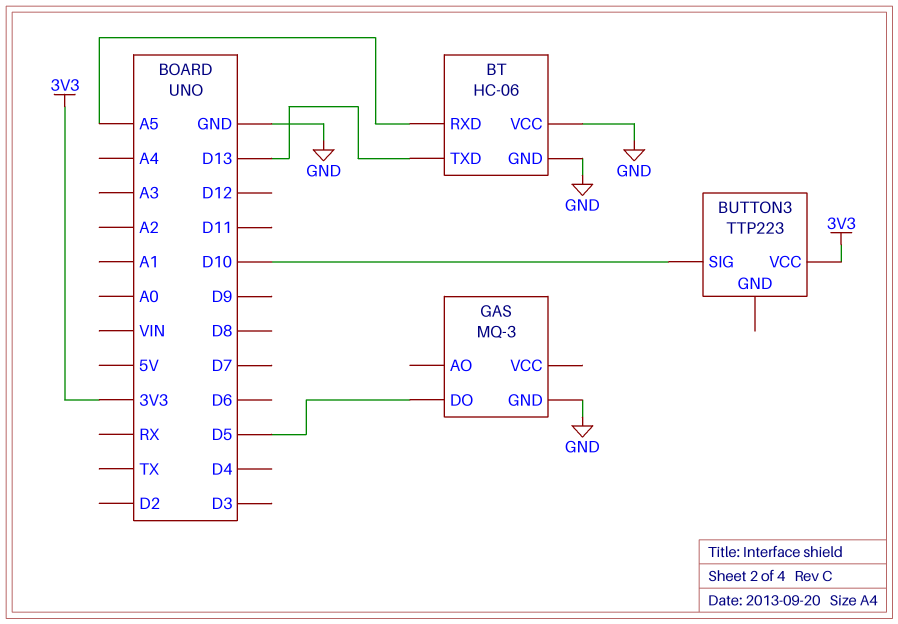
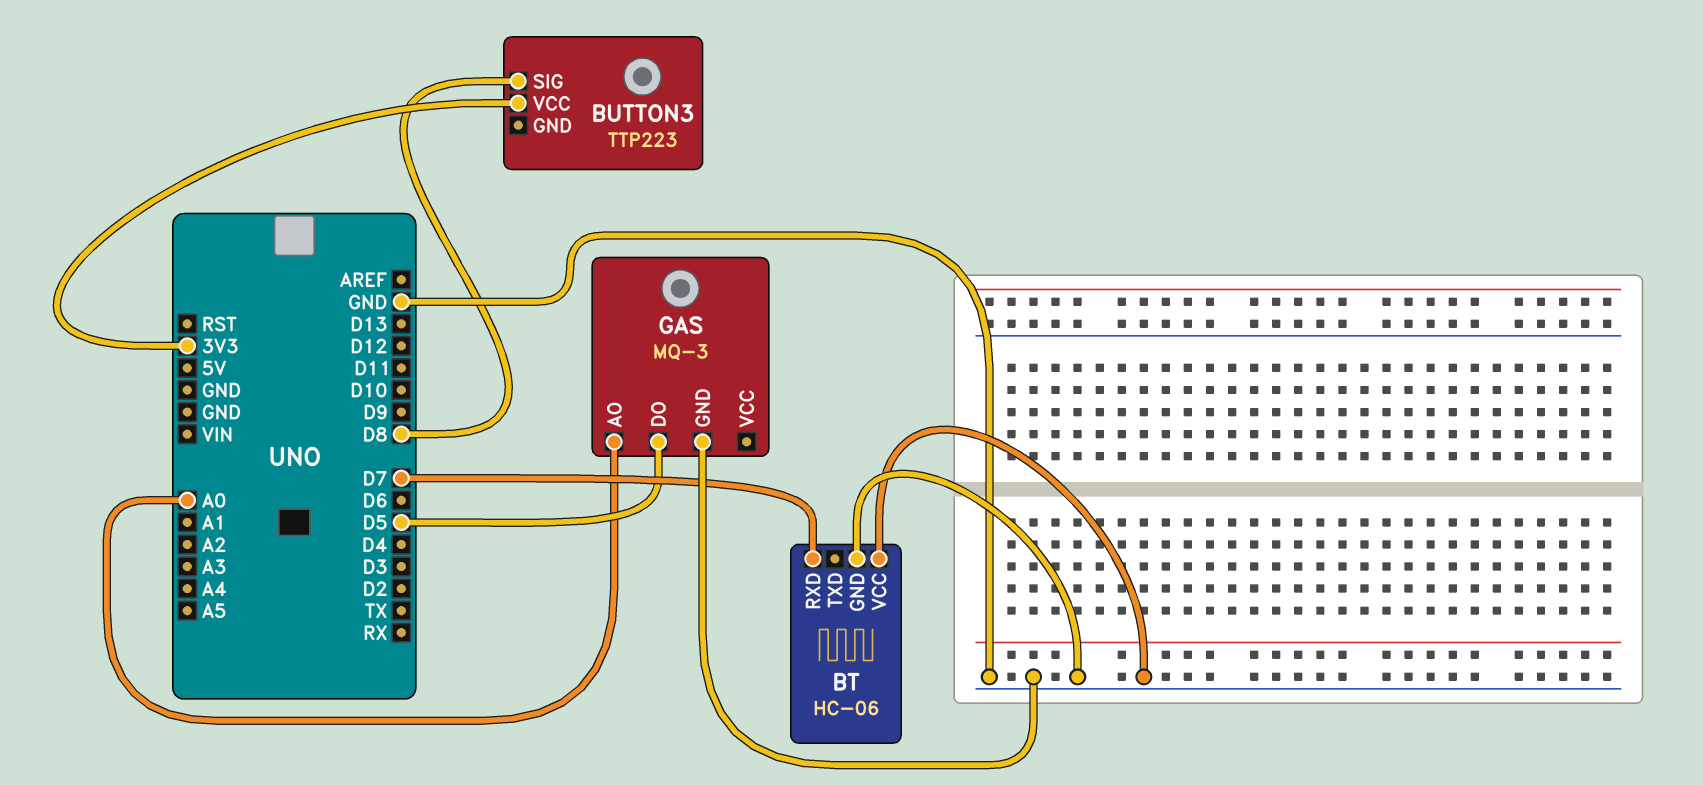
BT pin RXD: A5 -> D7
BT pin TXD: D13 -> none
BUTTON3 pin SIG: D10 -> D8
GAS pin AO: none -> A0

